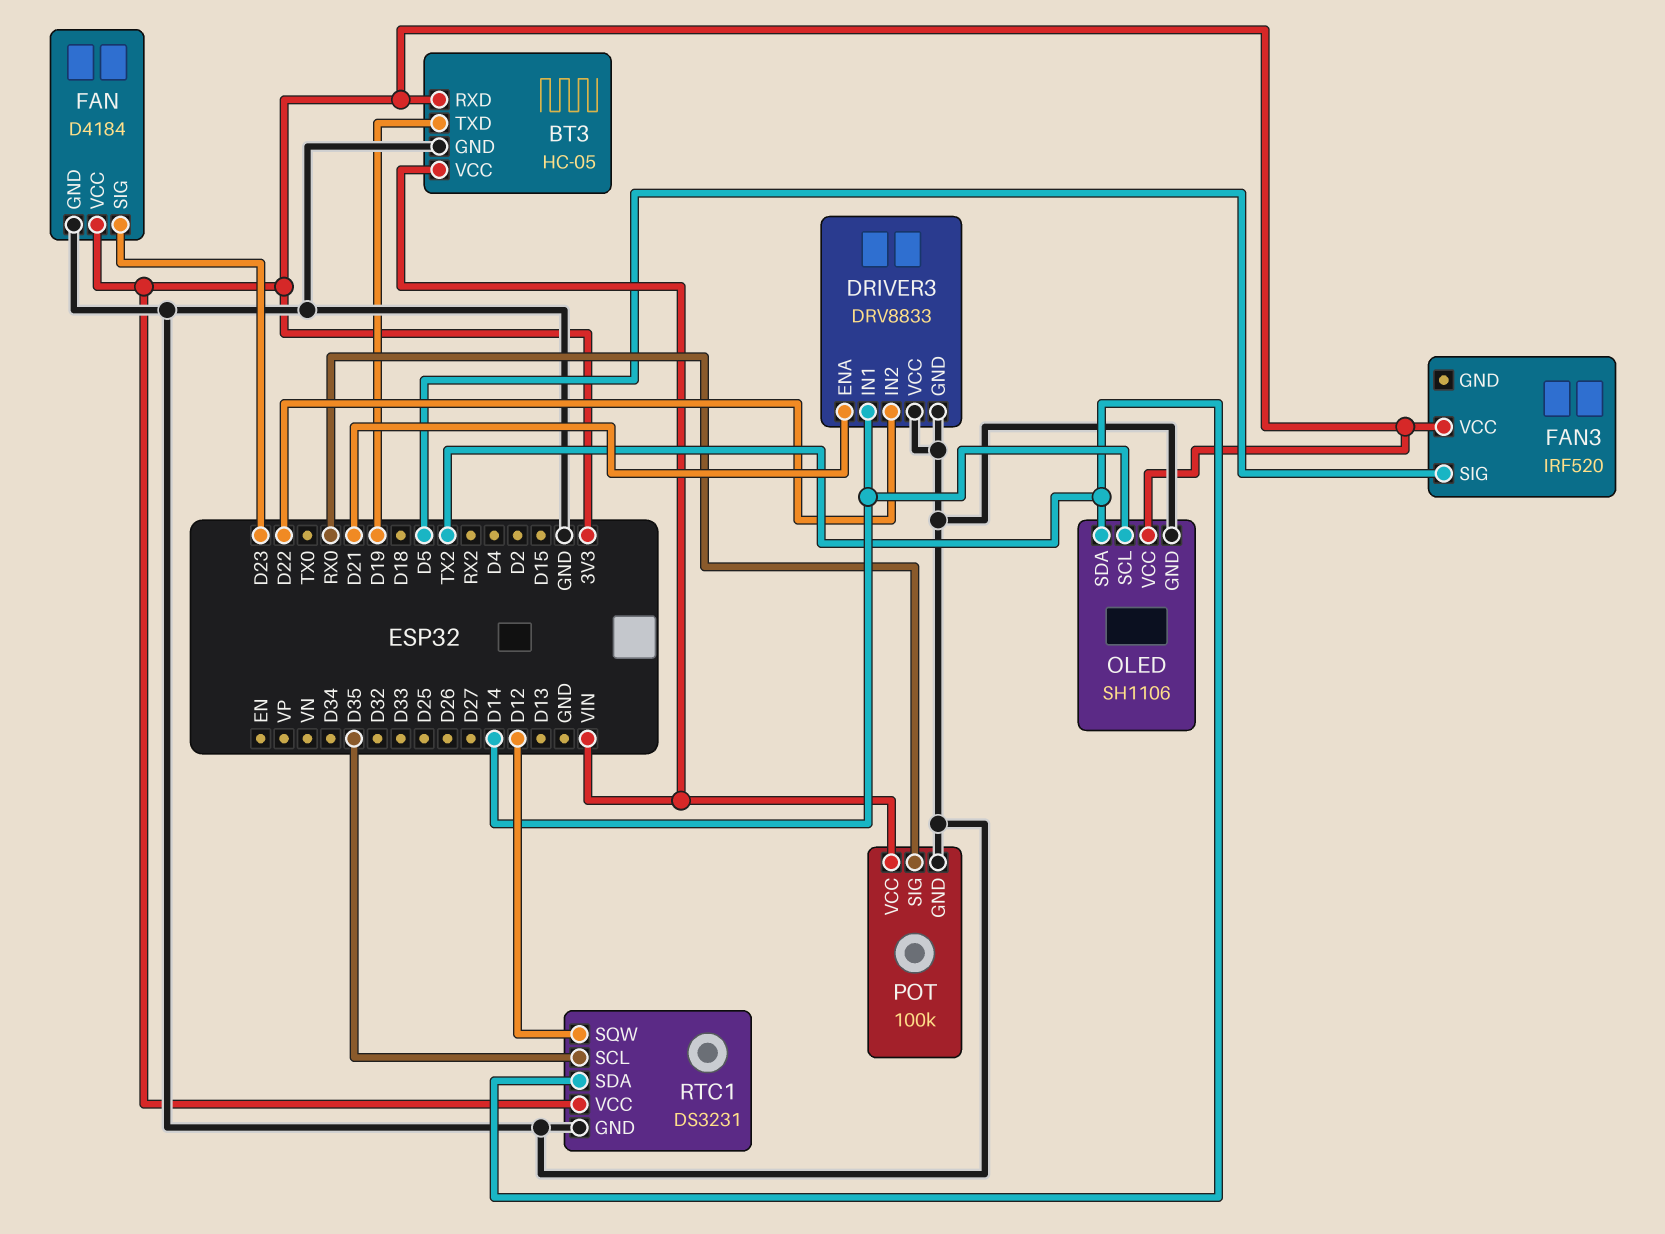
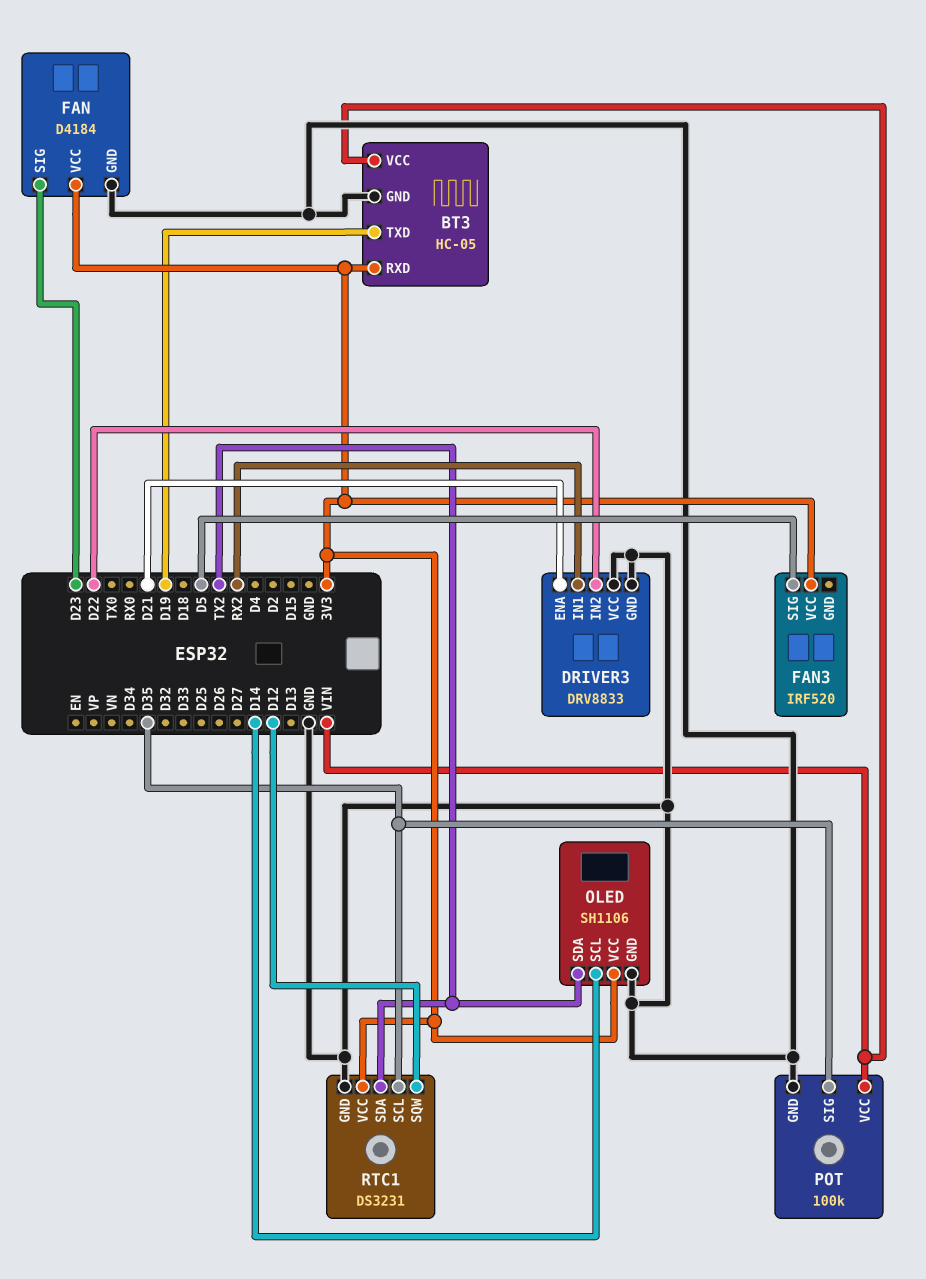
DRIVER3 pin IN1: D14 -> RX2
POT pin SIG: RX0 -> D35

